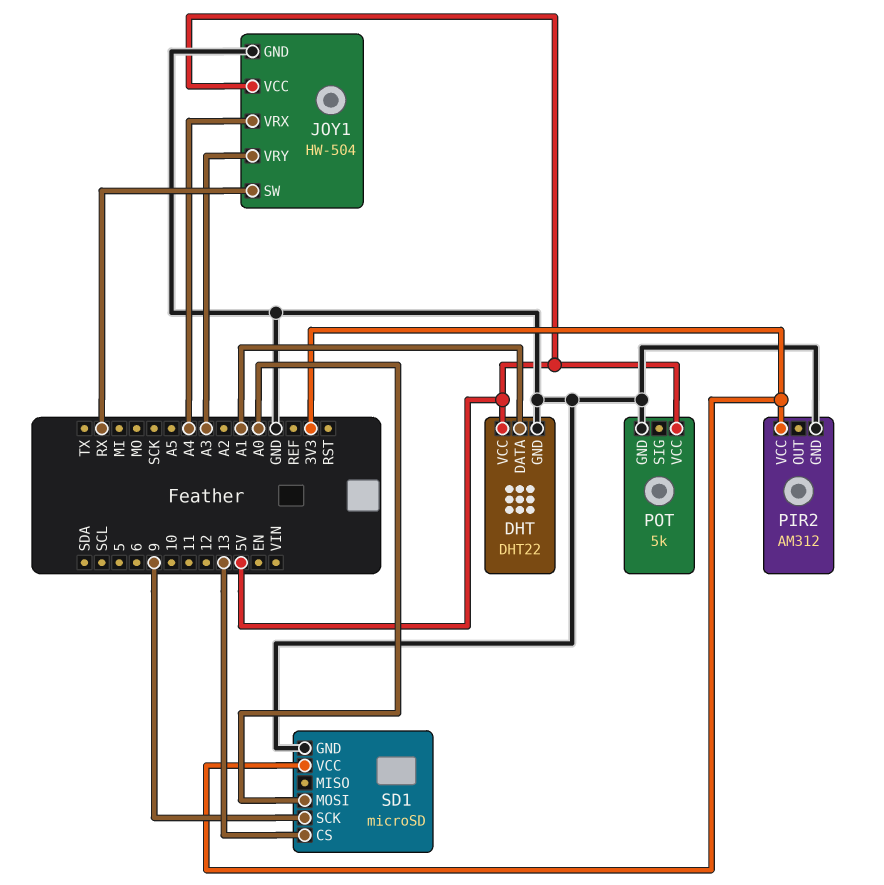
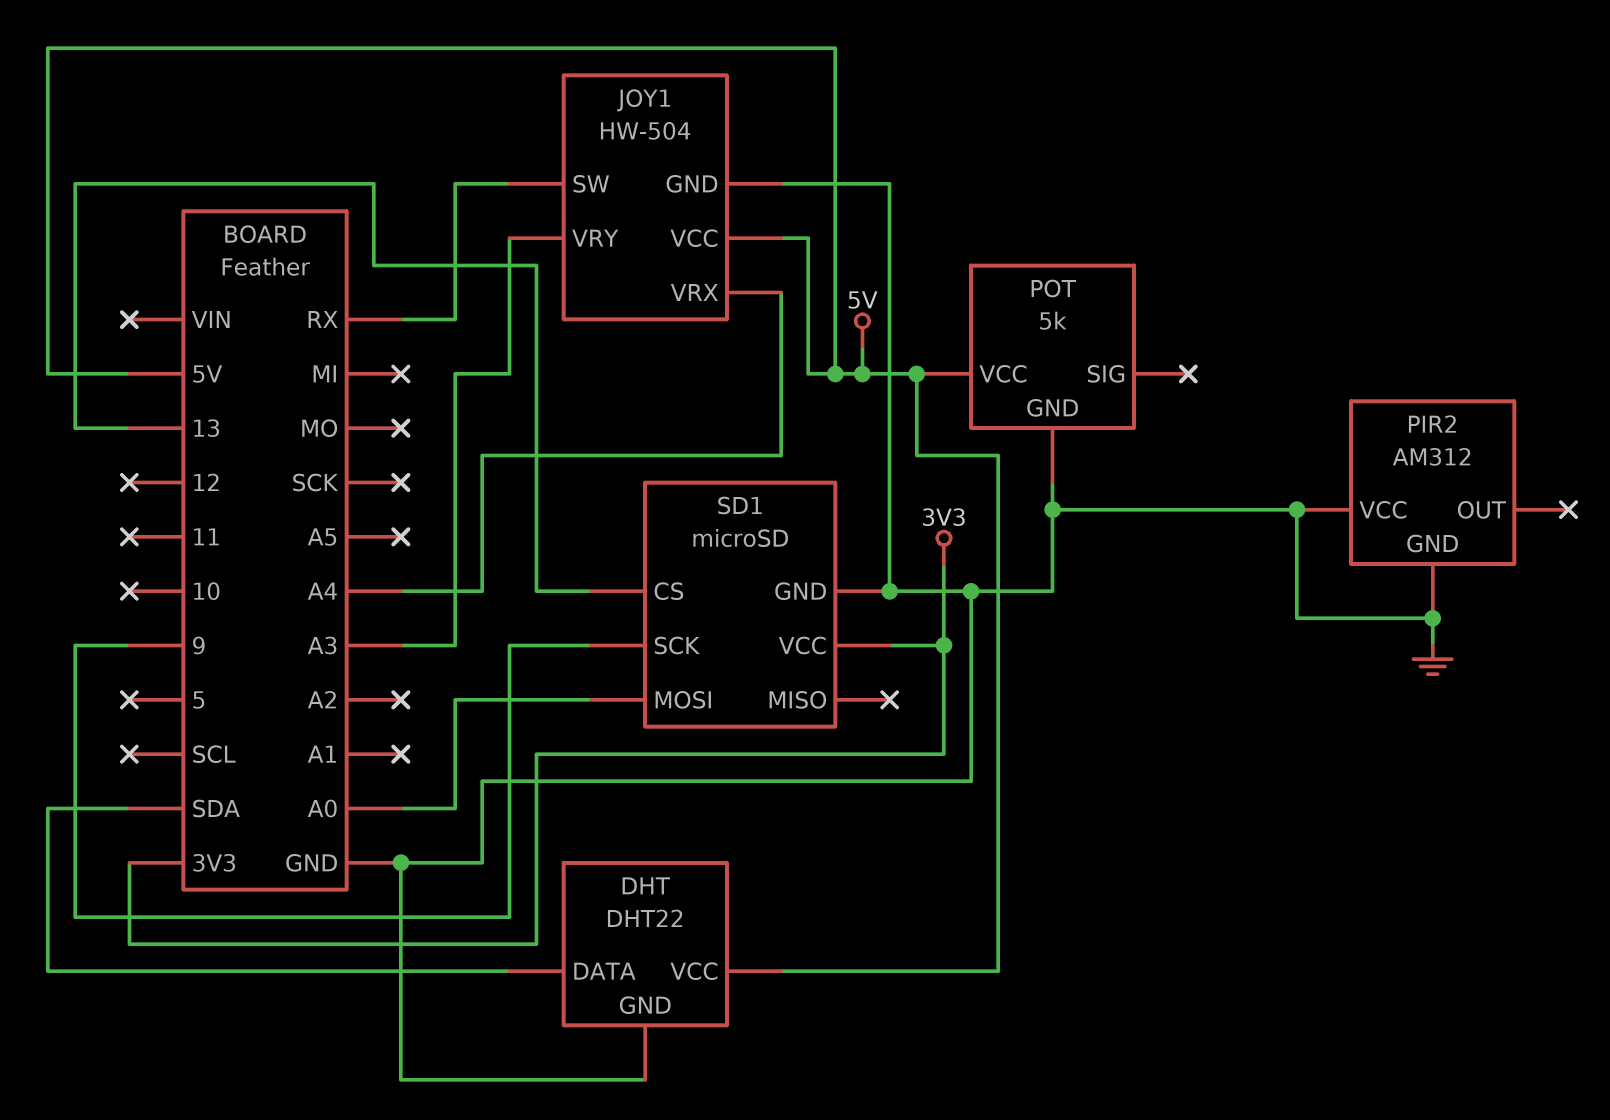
DHT pin DATA: A1 -> SDA
PIR2 pin VCC: 3V3 -> GND

